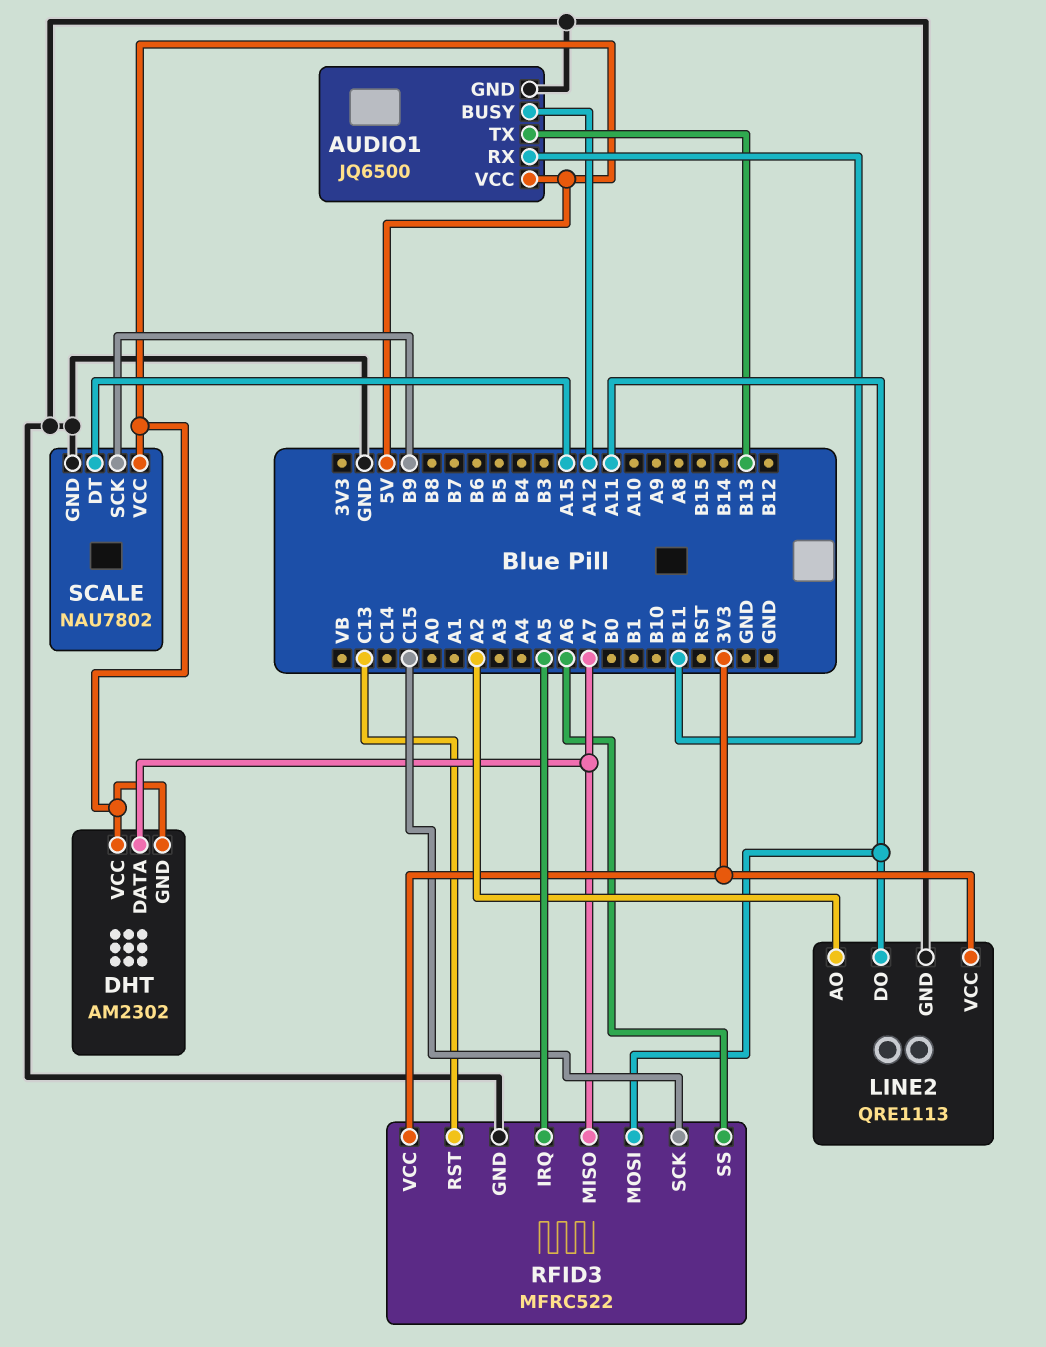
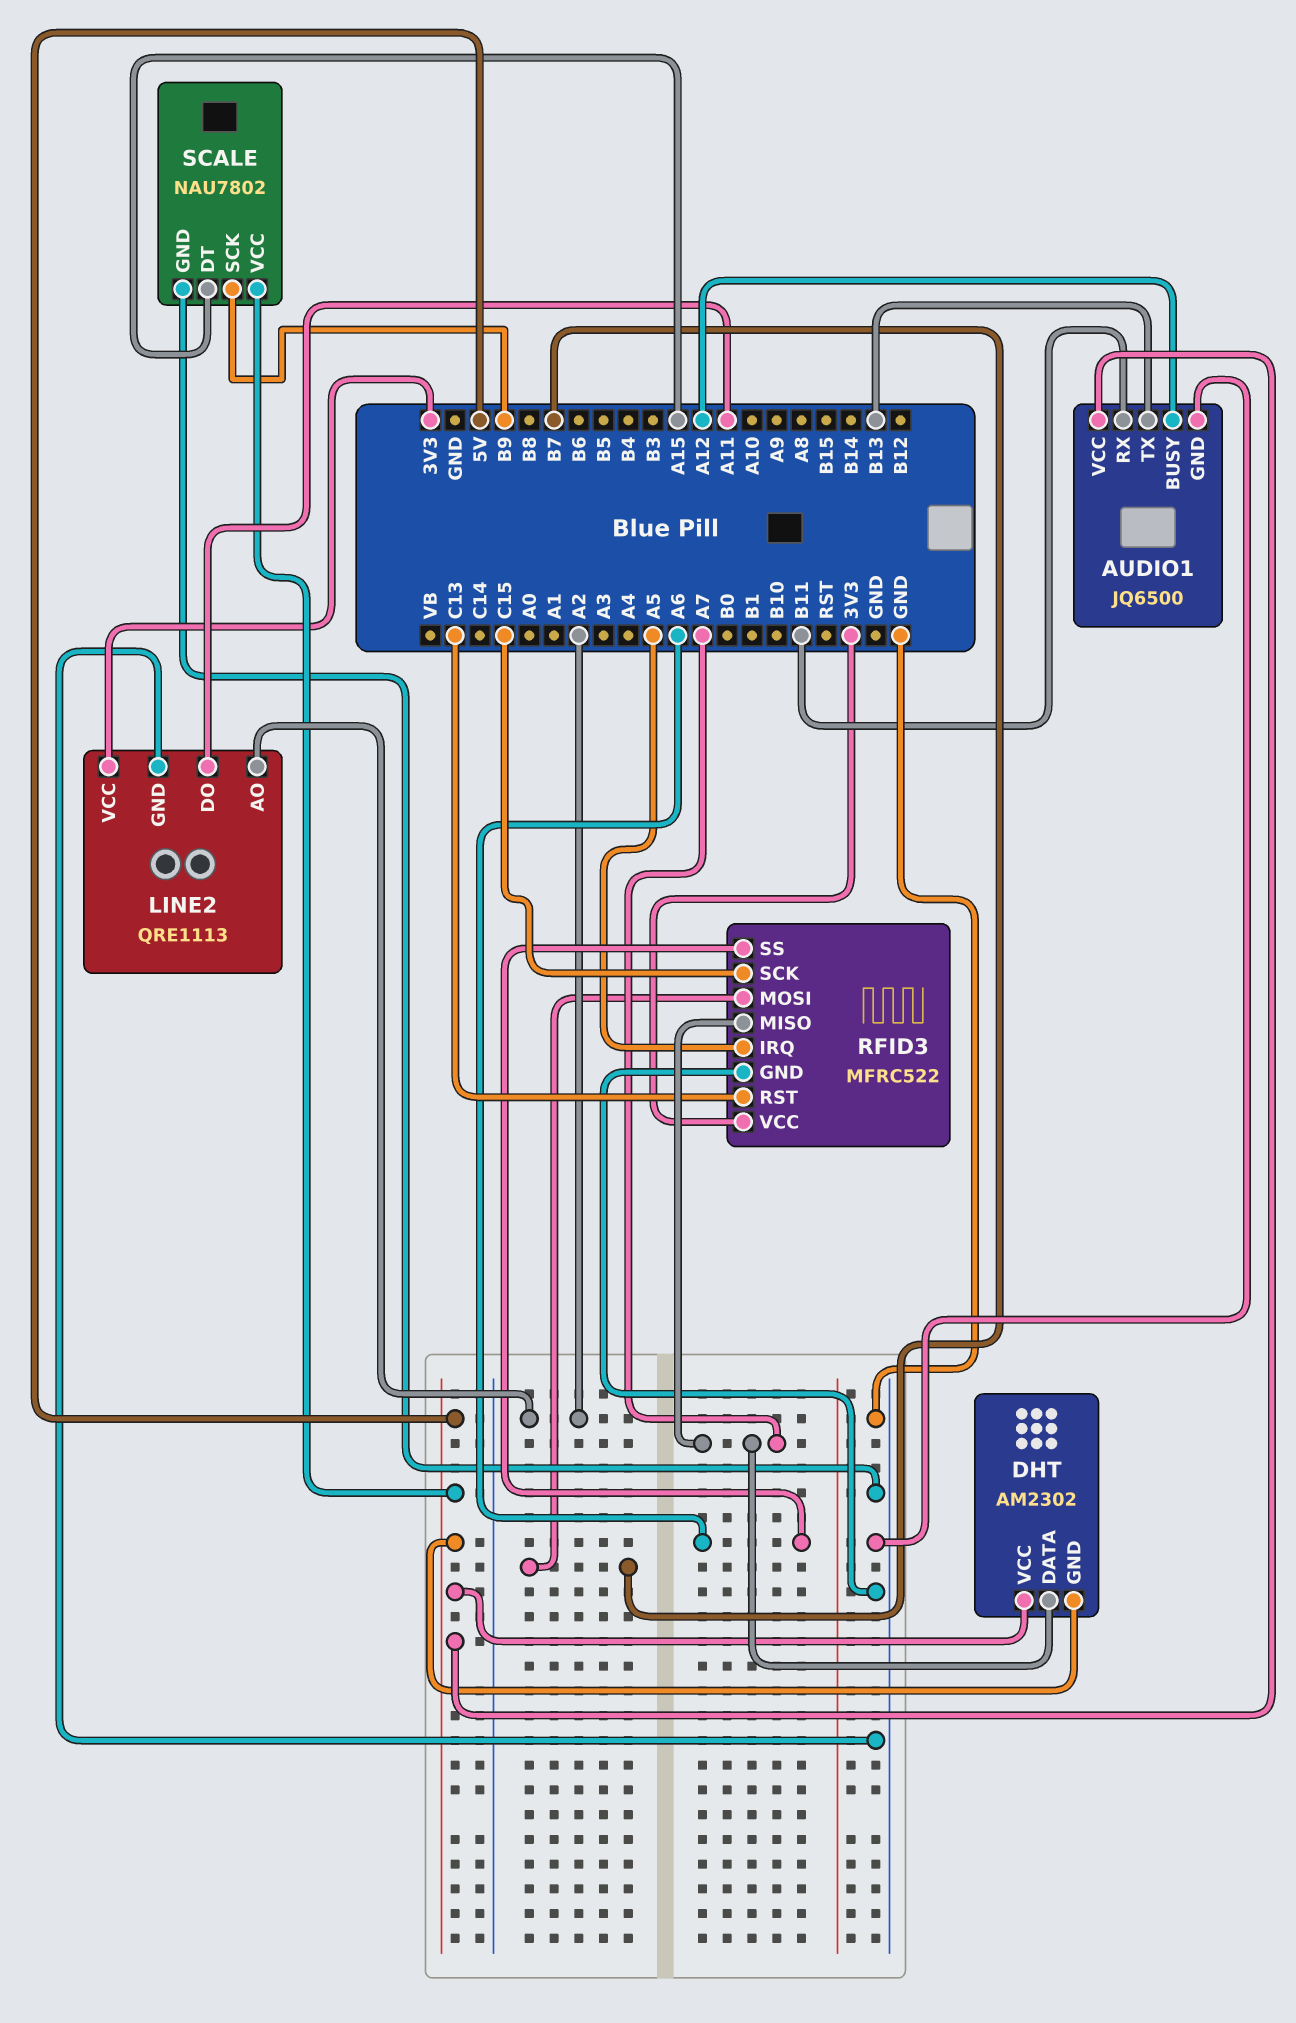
RFID3 pin MOSI: A11 -> B7

